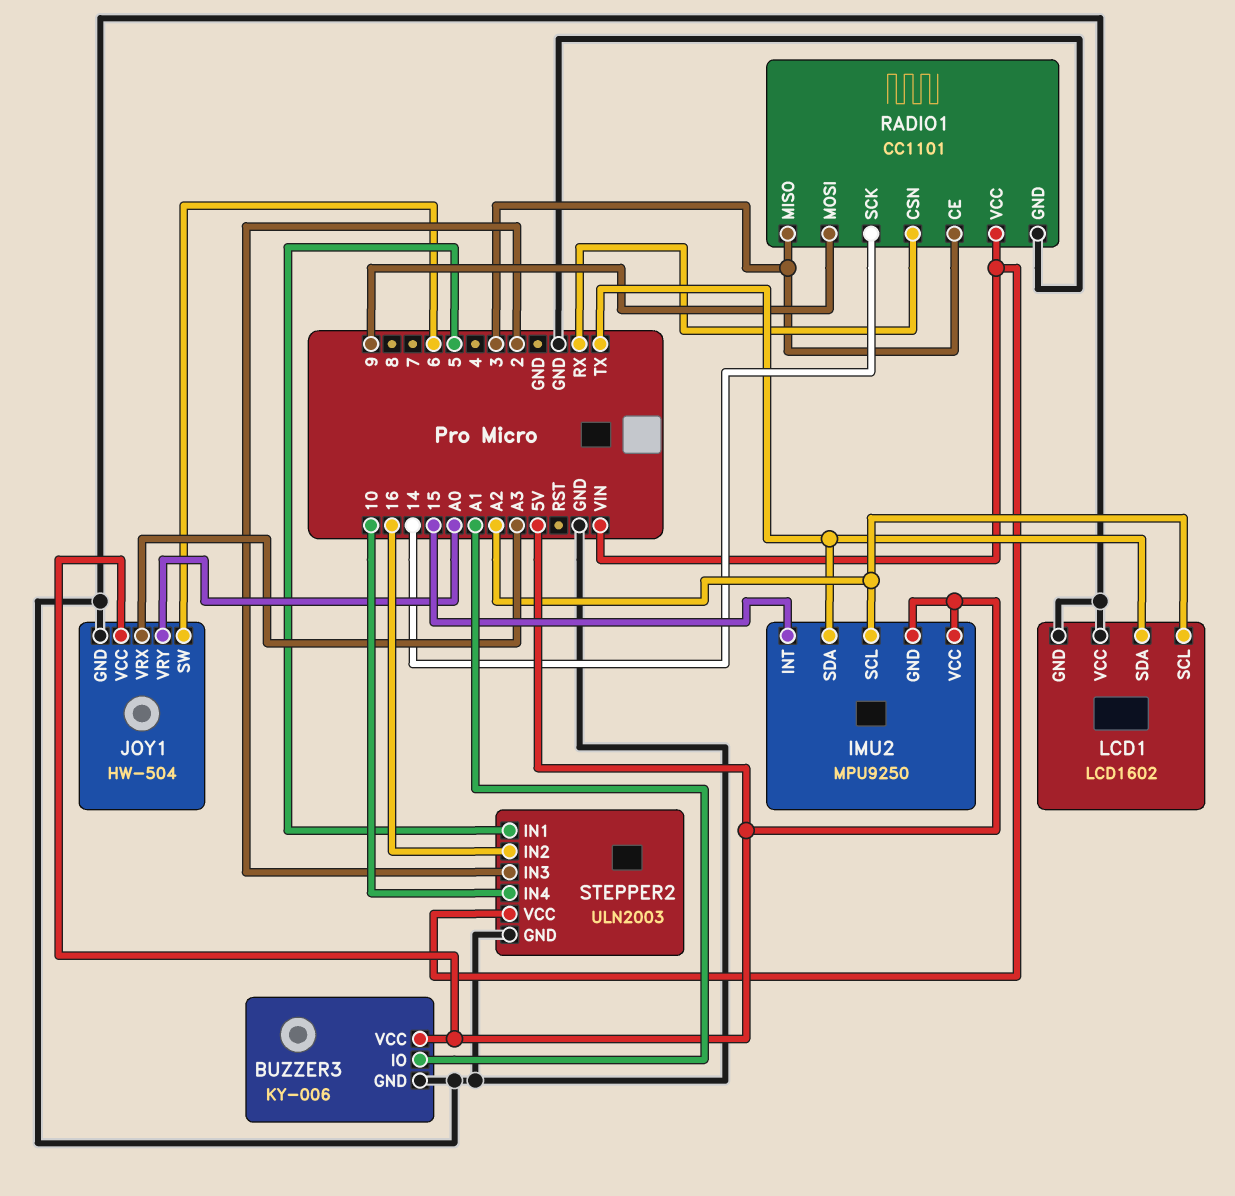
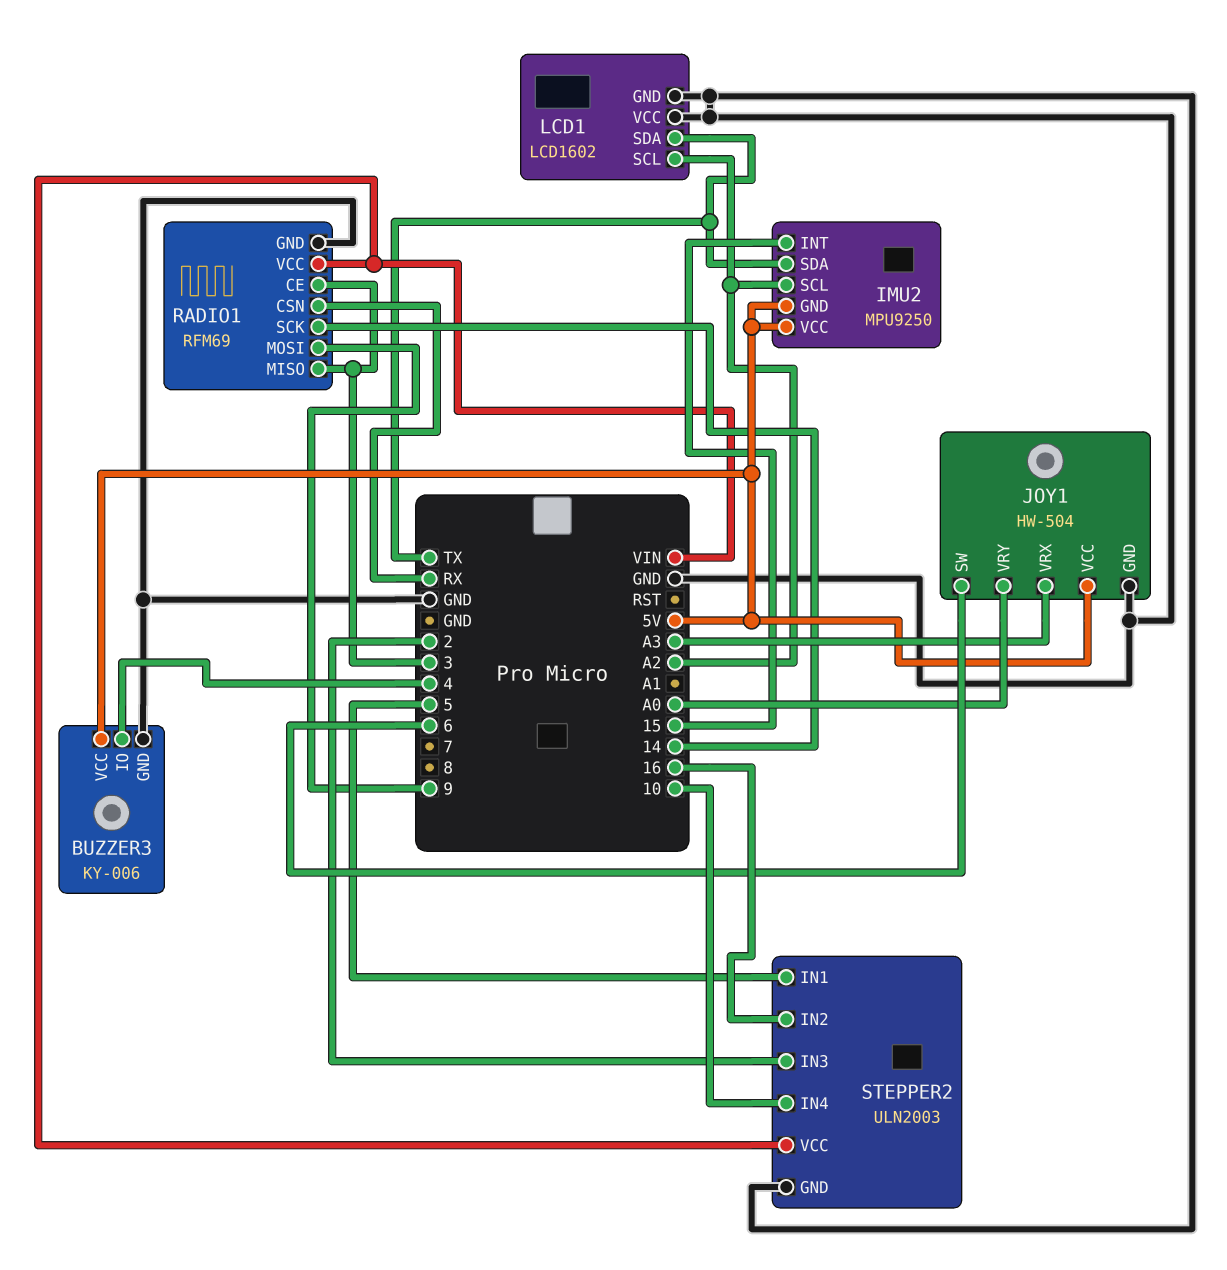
BUZZER3 pin IO: A1 -> 4
RADIO1: CC1101 -> RFM69

